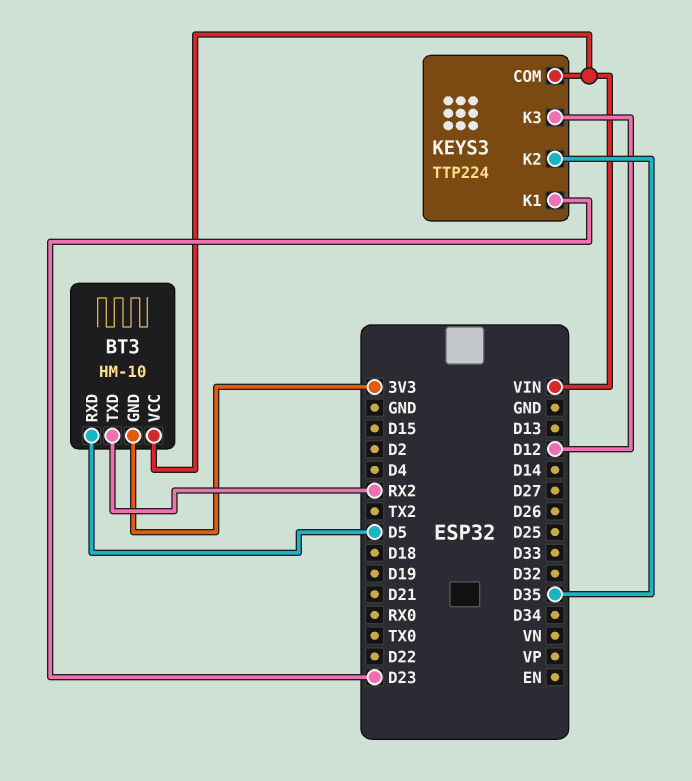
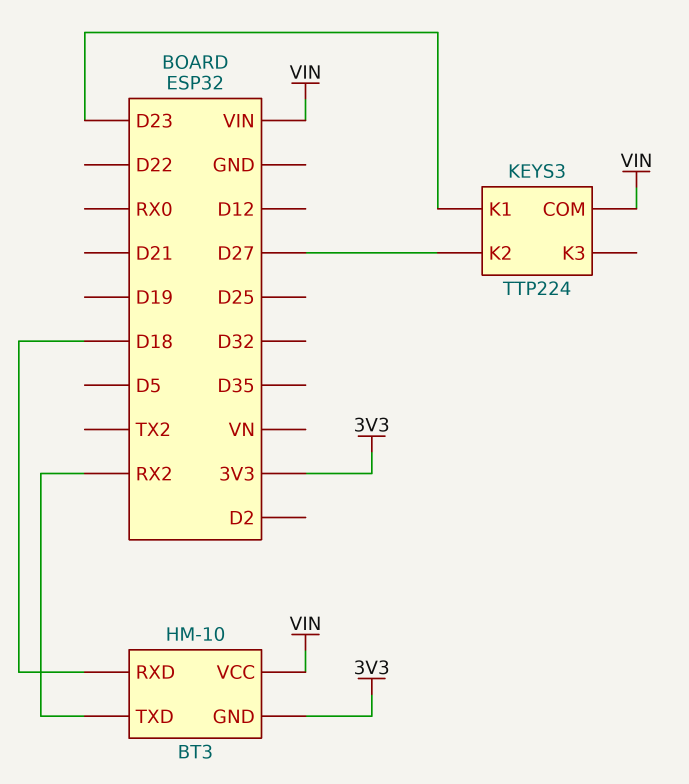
BT3 pin RXD: D5 -> D18
KEYS3 pin K2: D35 -> D27
KEYS3 pin K3: D12 -> none

